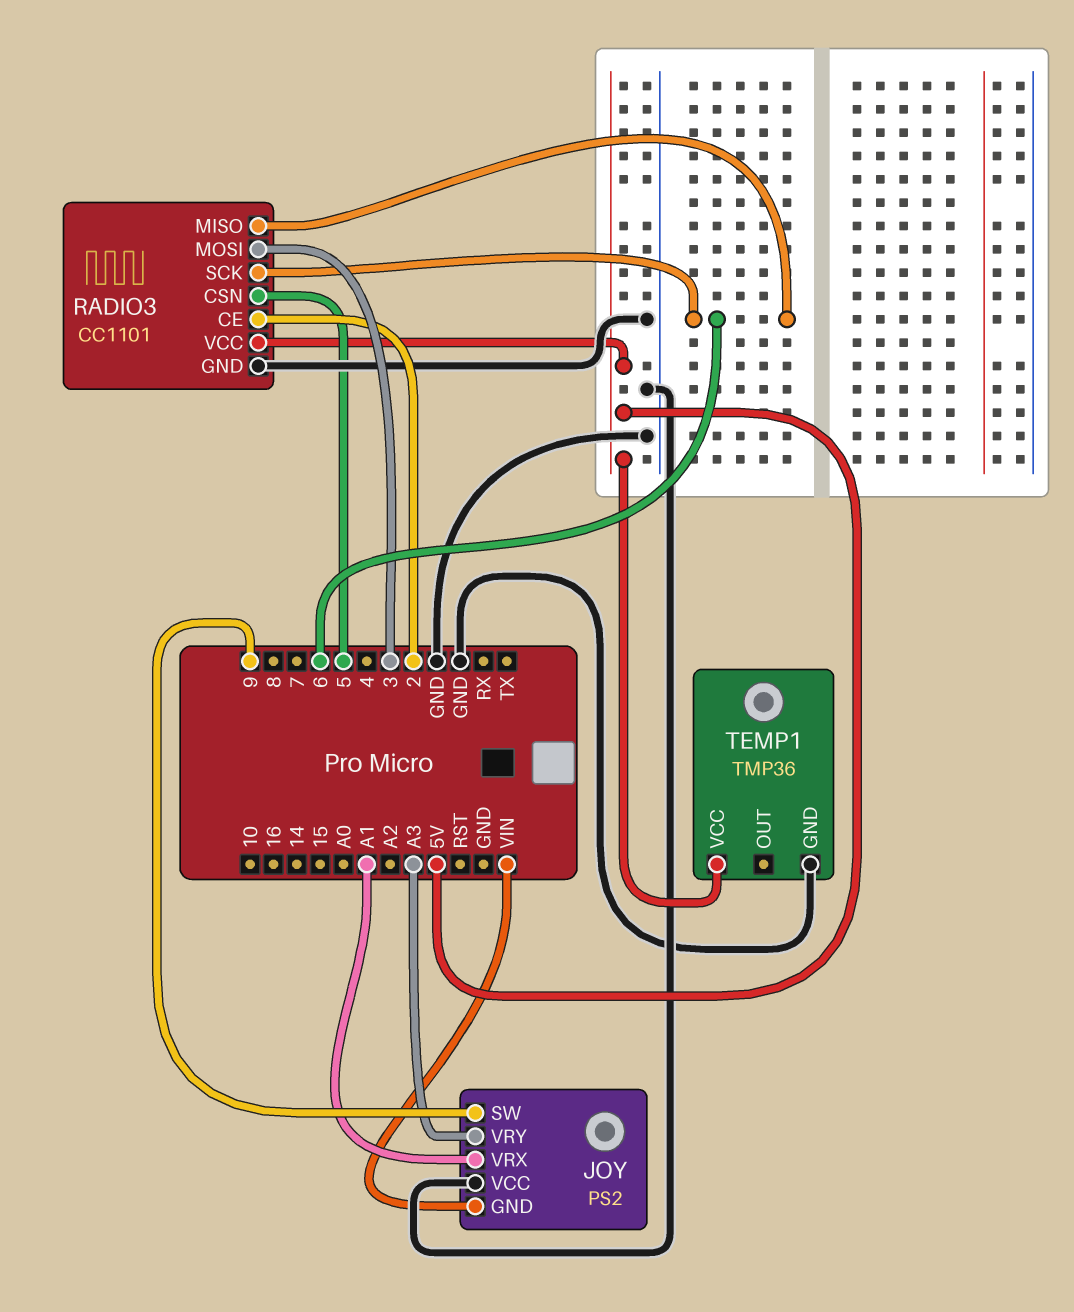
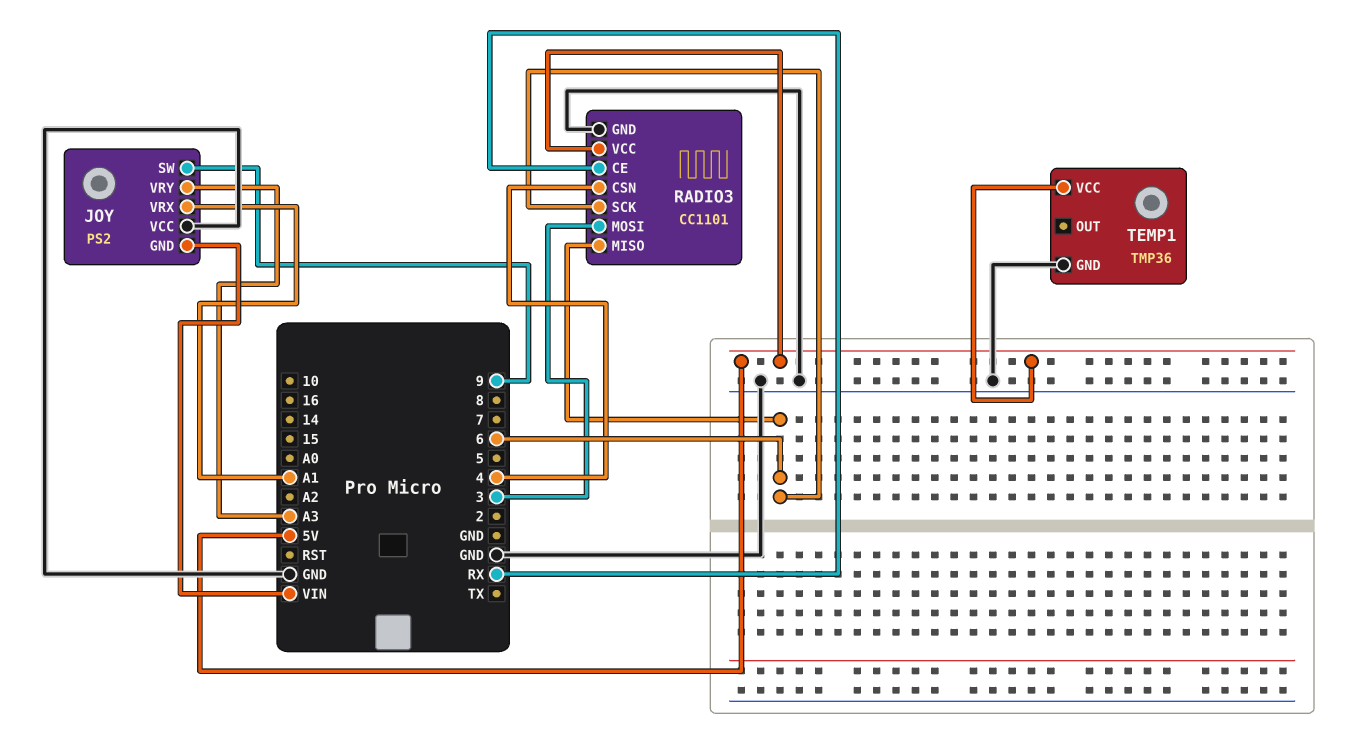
RADIO3 pin CE: 2 -> RX
RADIO3 pin CSN: 5 -> 4

